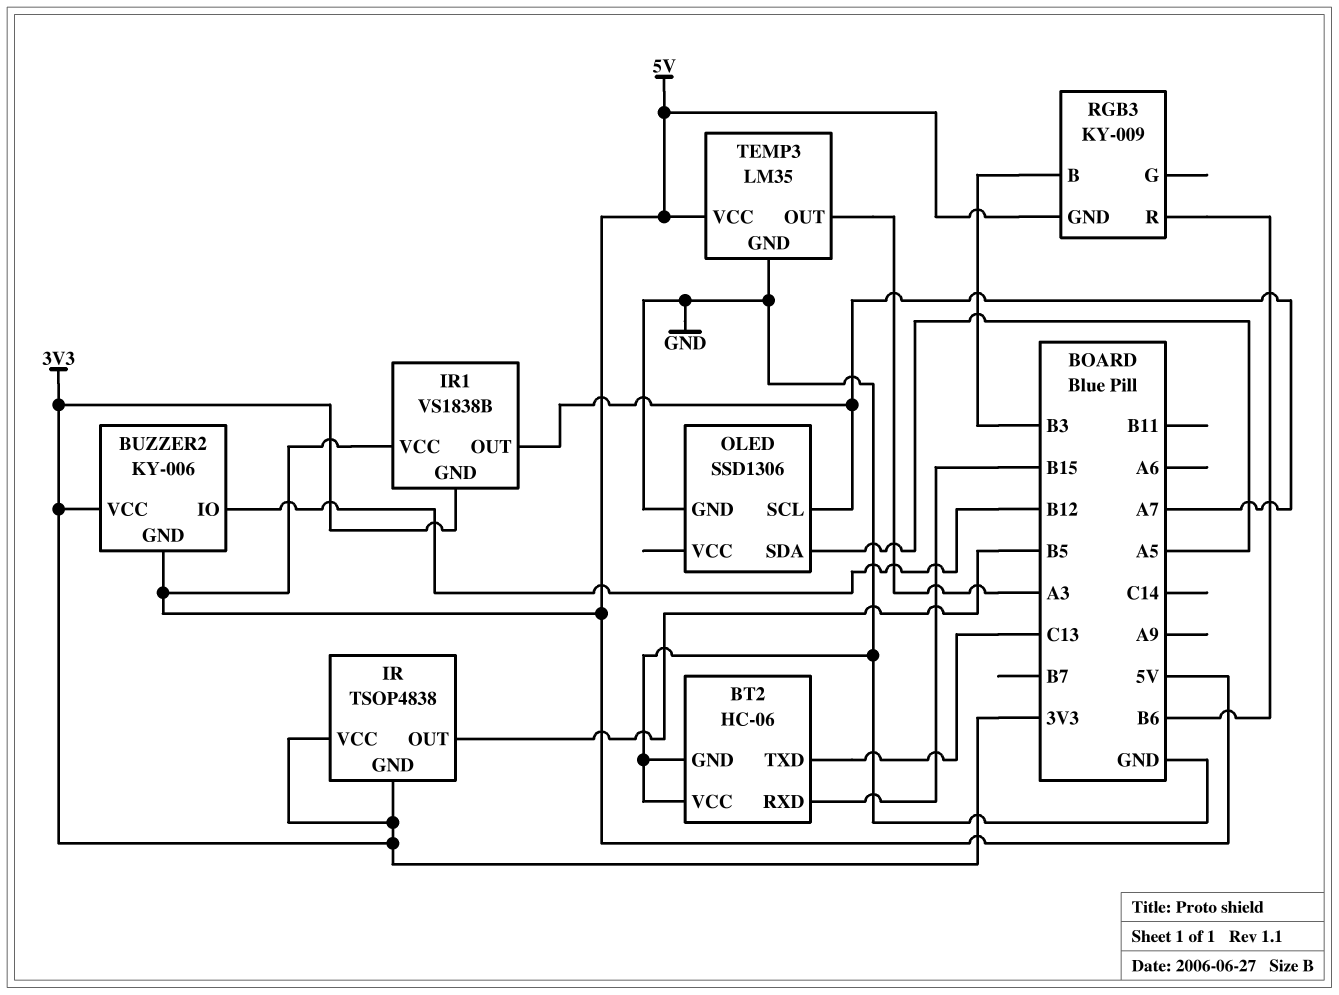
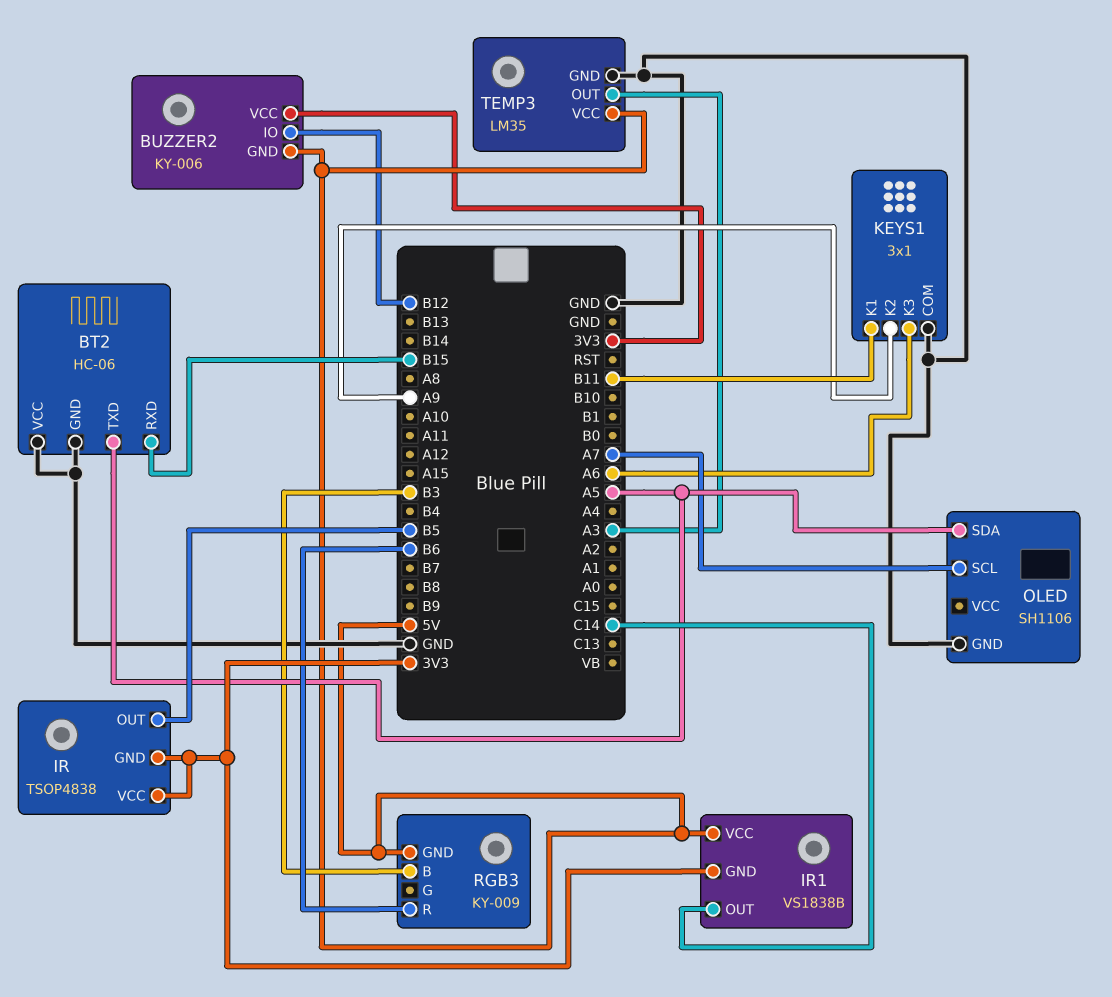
BT2 pin TXD: C13 -> A5
IR1 pin OUT: A7 -> C14
KEYS1: none -> 3x1
KEYS1 pin COM: none -> GND
KEYS1 pin K1: none -> B11
KEYS1 pin K2: none -> A9
KEYS1 pin K3: none -> A6
OLED: SSD1306 -> SH1106

